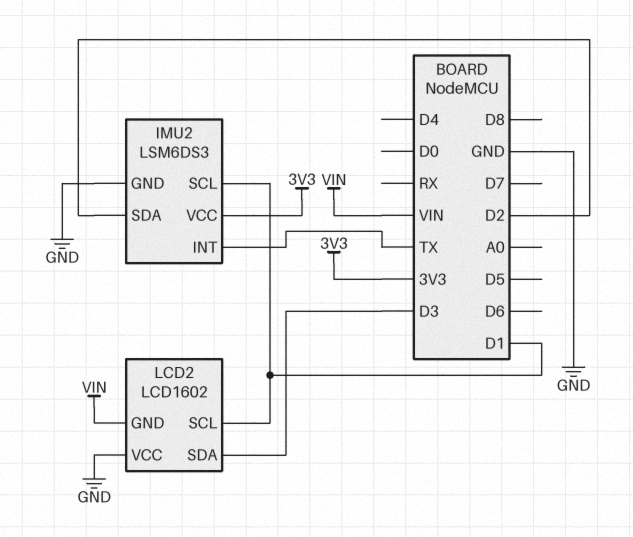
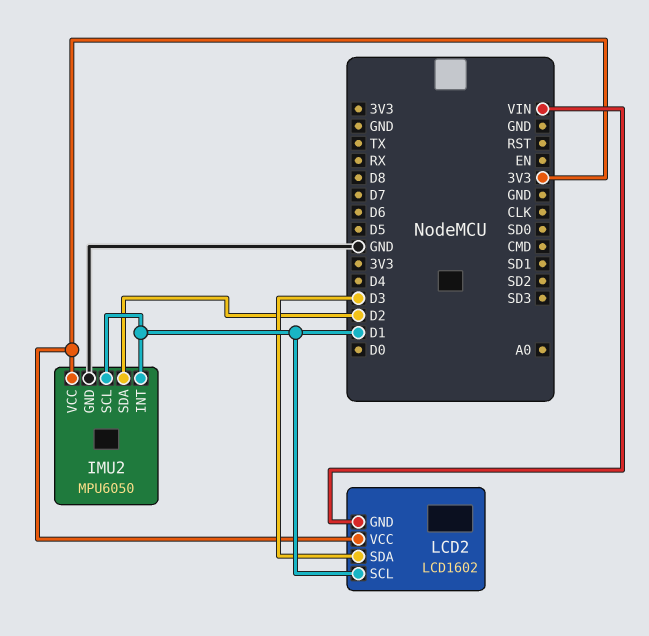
IMU2: LSM6DS3 -> MPU6050
IMU2 pin INT: TX -> D1
LCD2 pin VCC: GND -> 3V3

